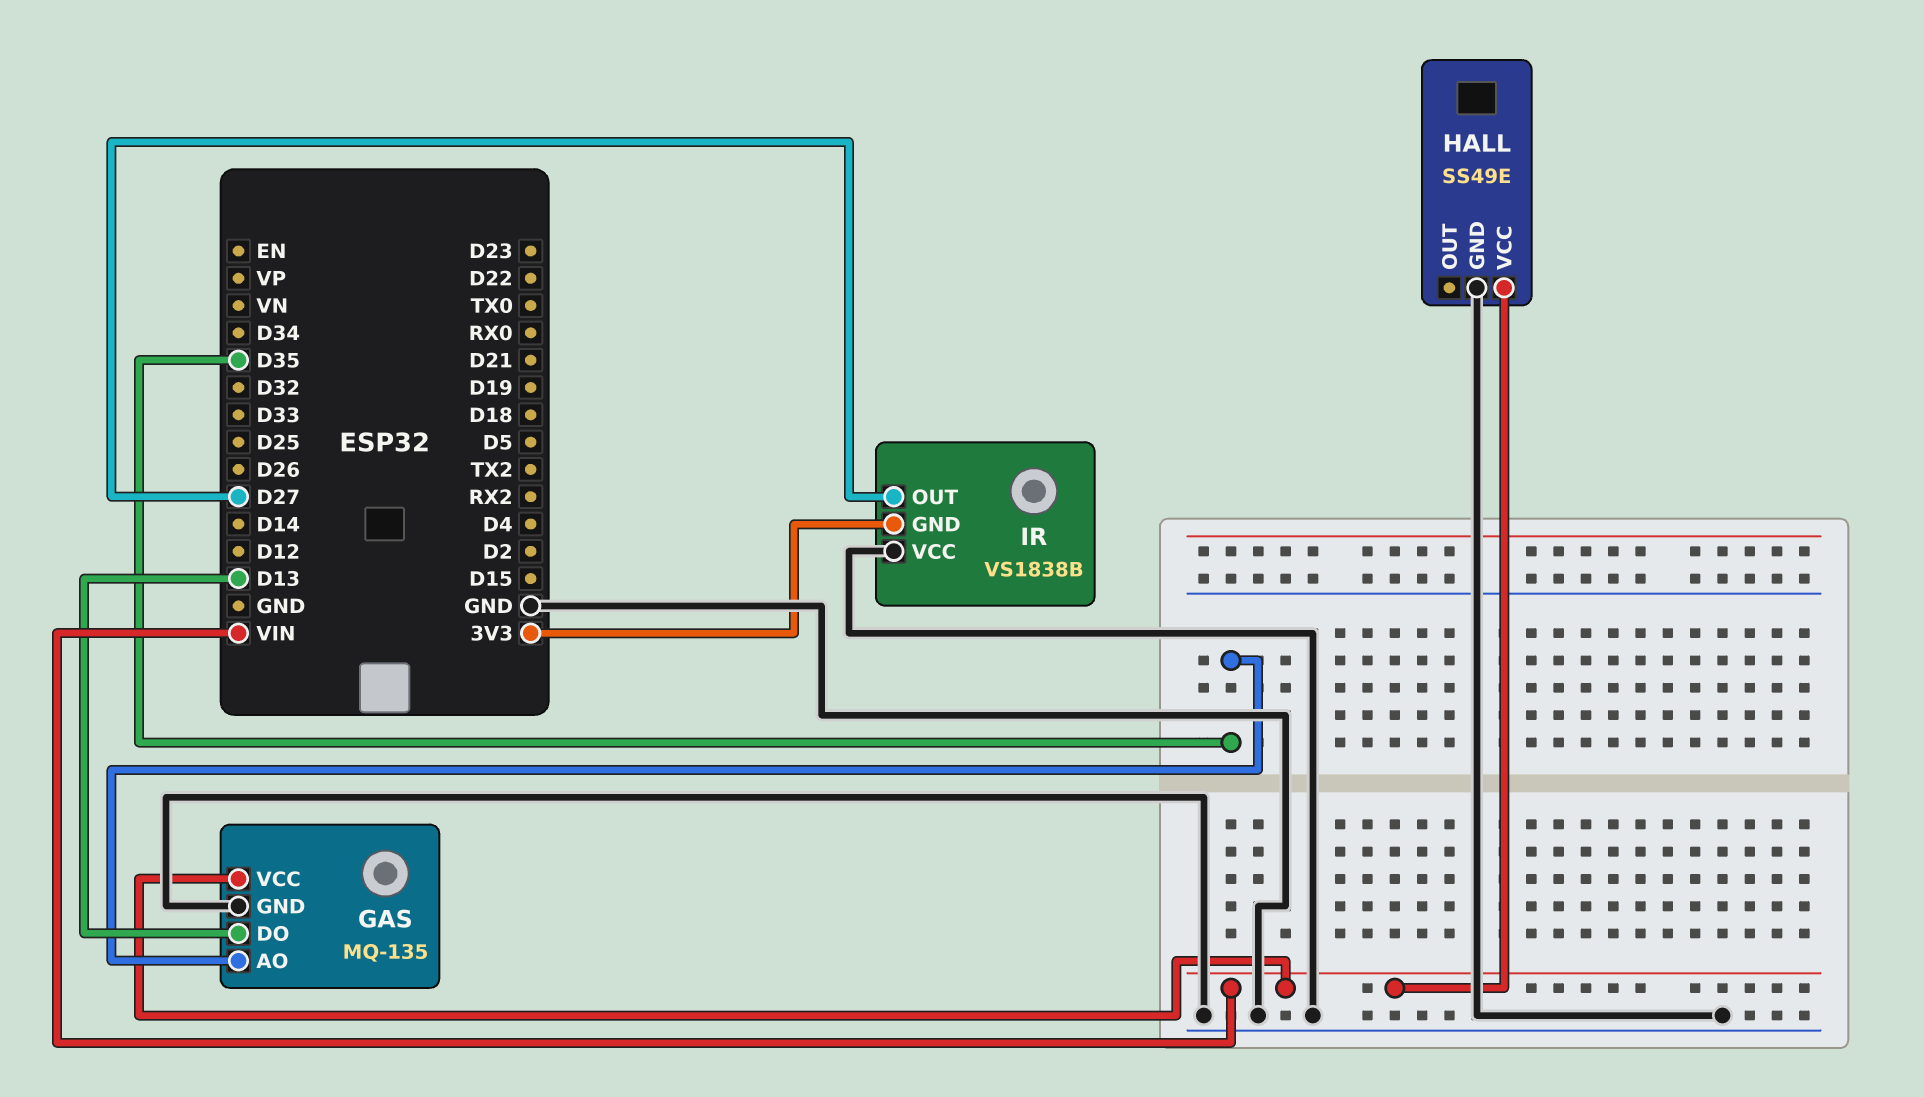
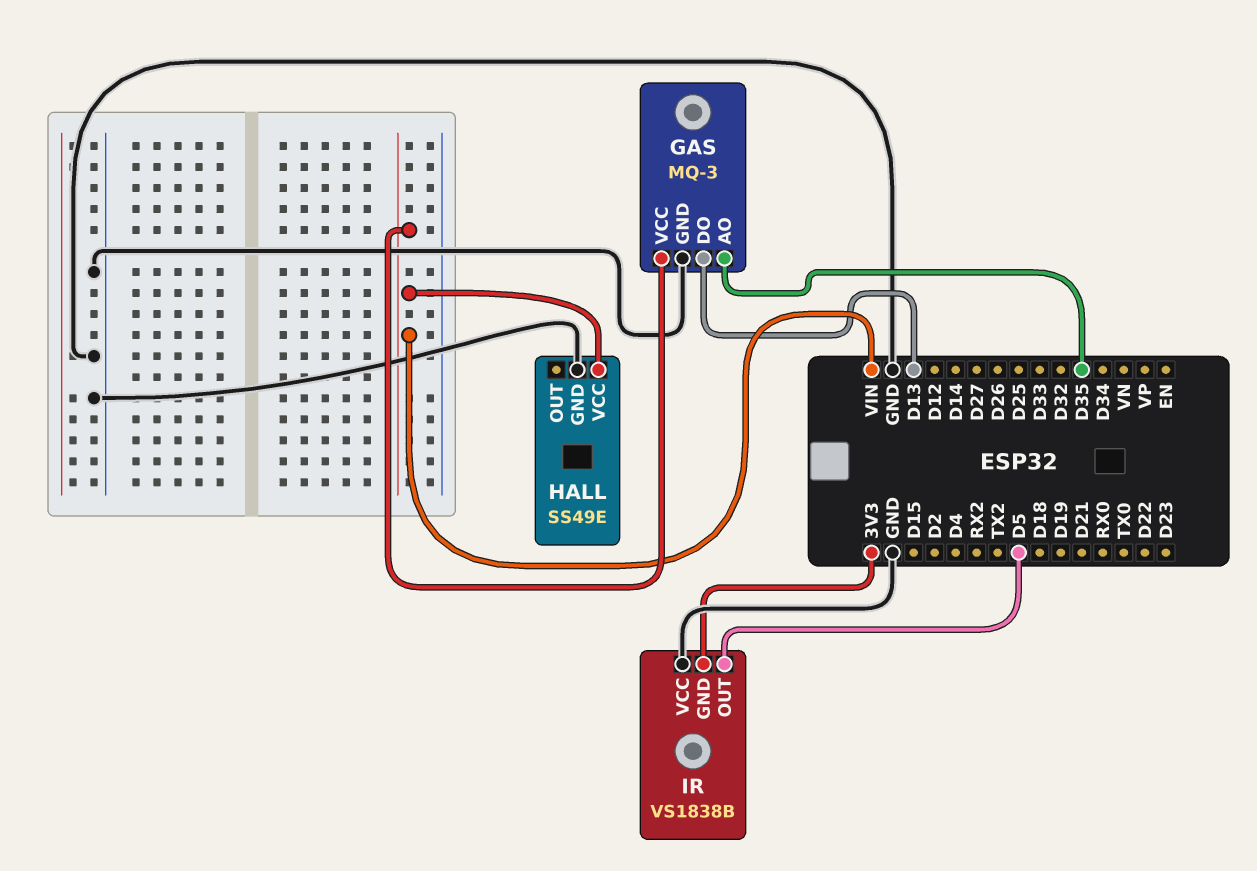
GAS: MQ-135 -> MQ-3
IR pin OUT: D27 -> D5

